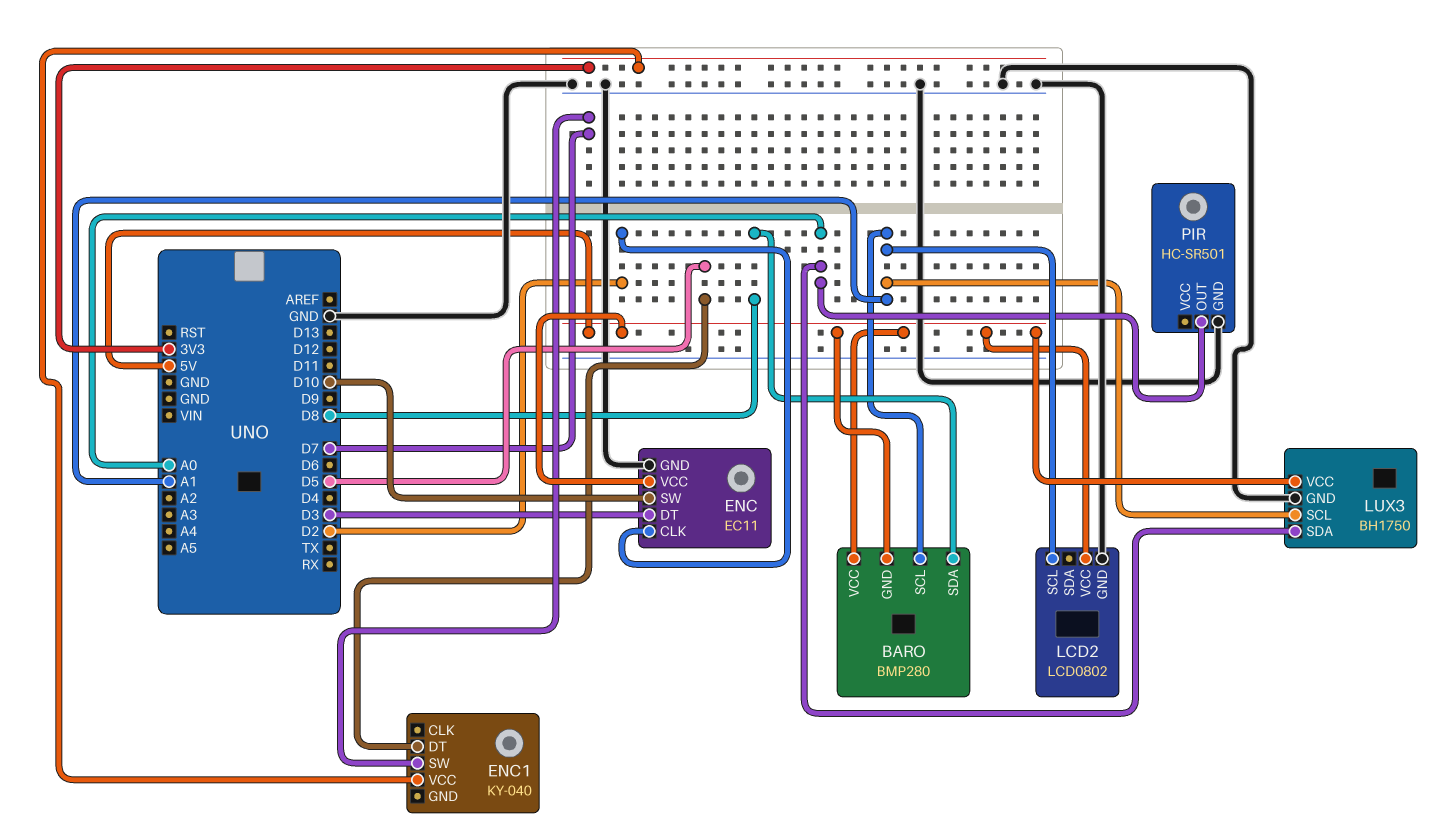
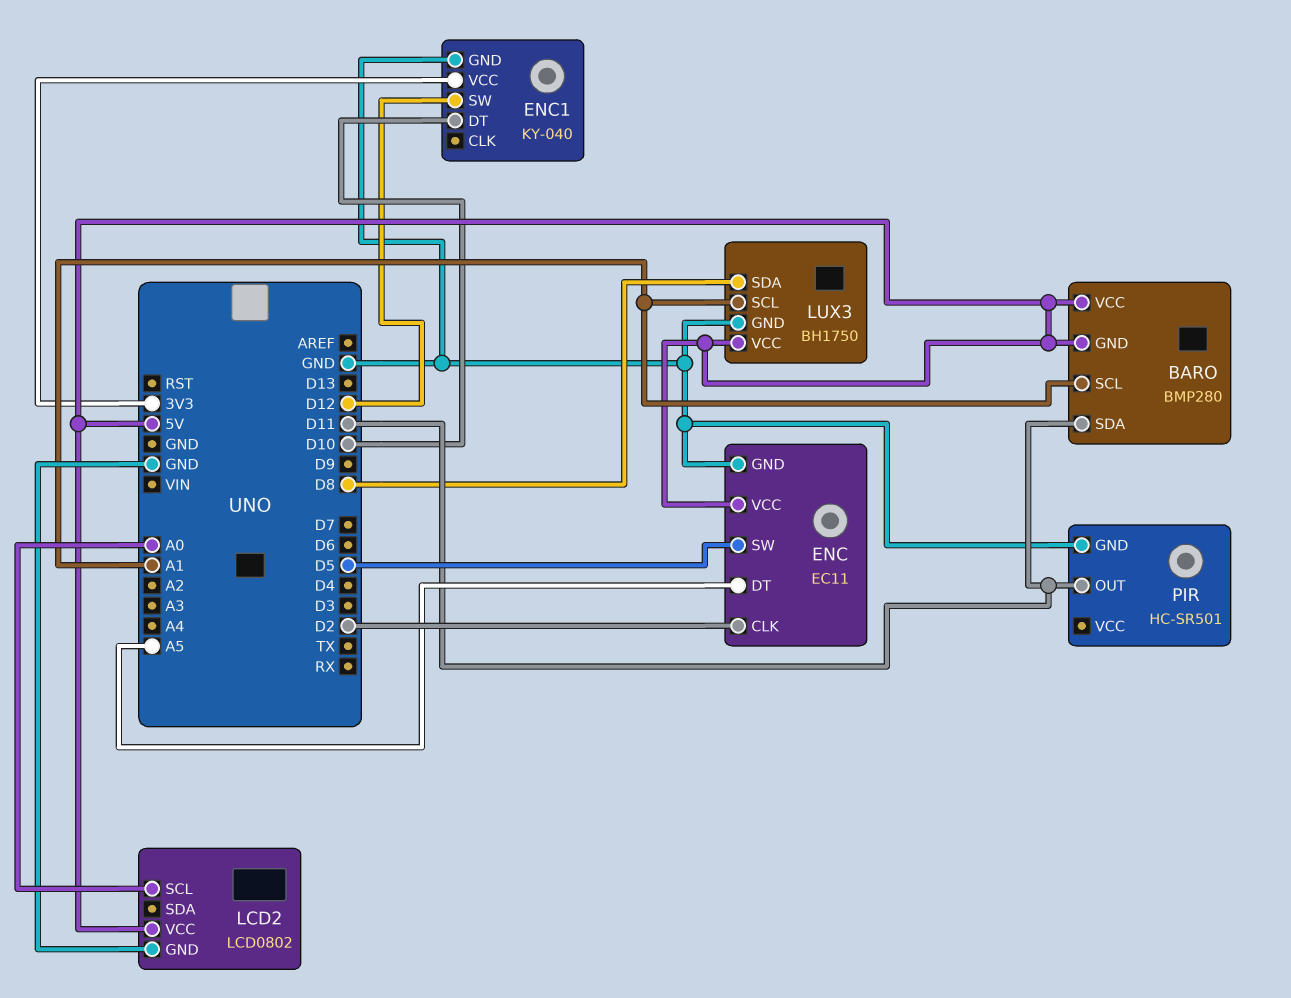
BARO pin SDA: D8 -> D11
ENC pin DT: D3 -> A5
ENC pin SW: D10 -> D5
ENC1 pin DT: D5 -> D10
ENC1 pin GND: none -> GND
ENC1 pin SW: D7 -> D12
LCD2 pin SCL: A1 -> A0
LUX3 pin SDA: A0 -> D8
PIR pin OUT: A0 -> D11

